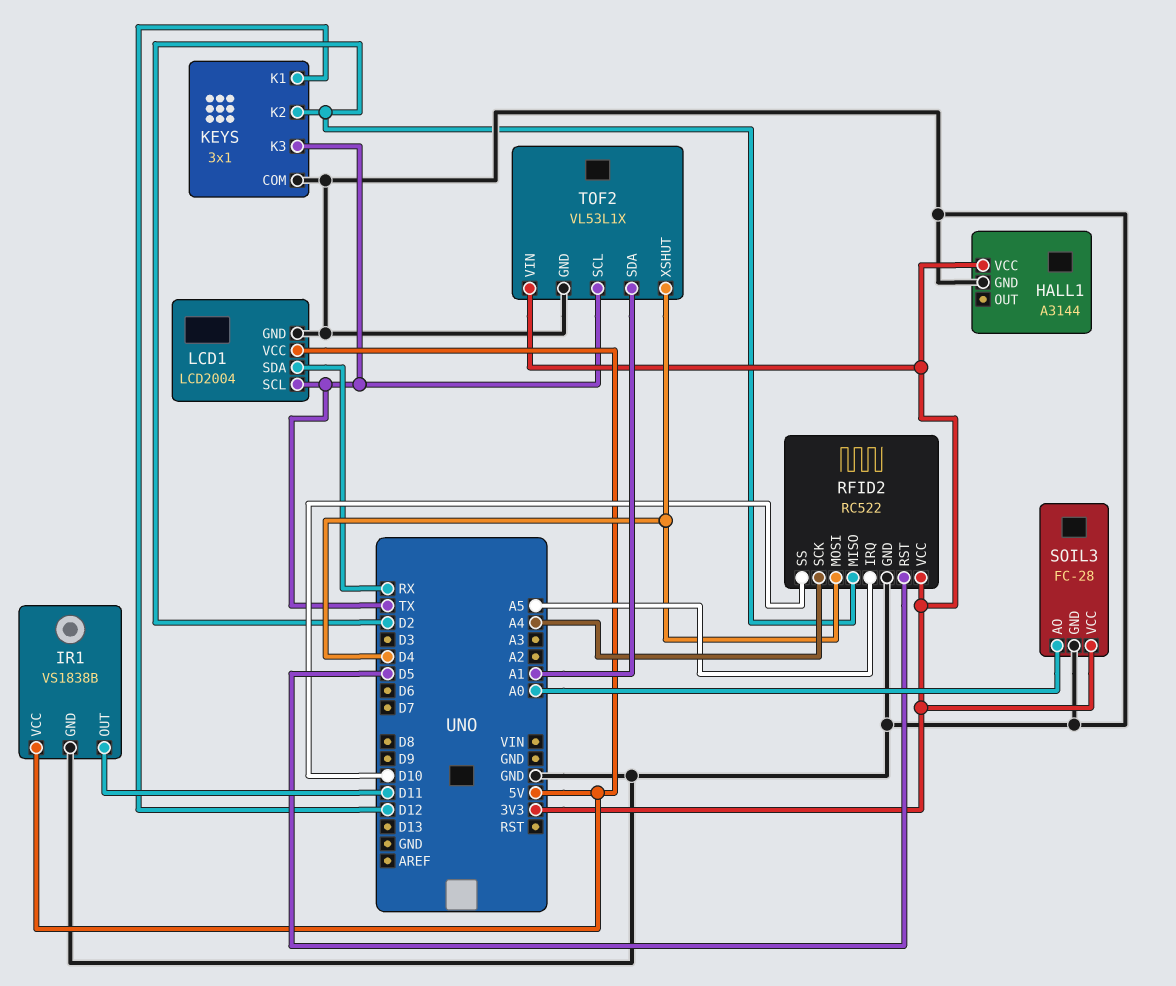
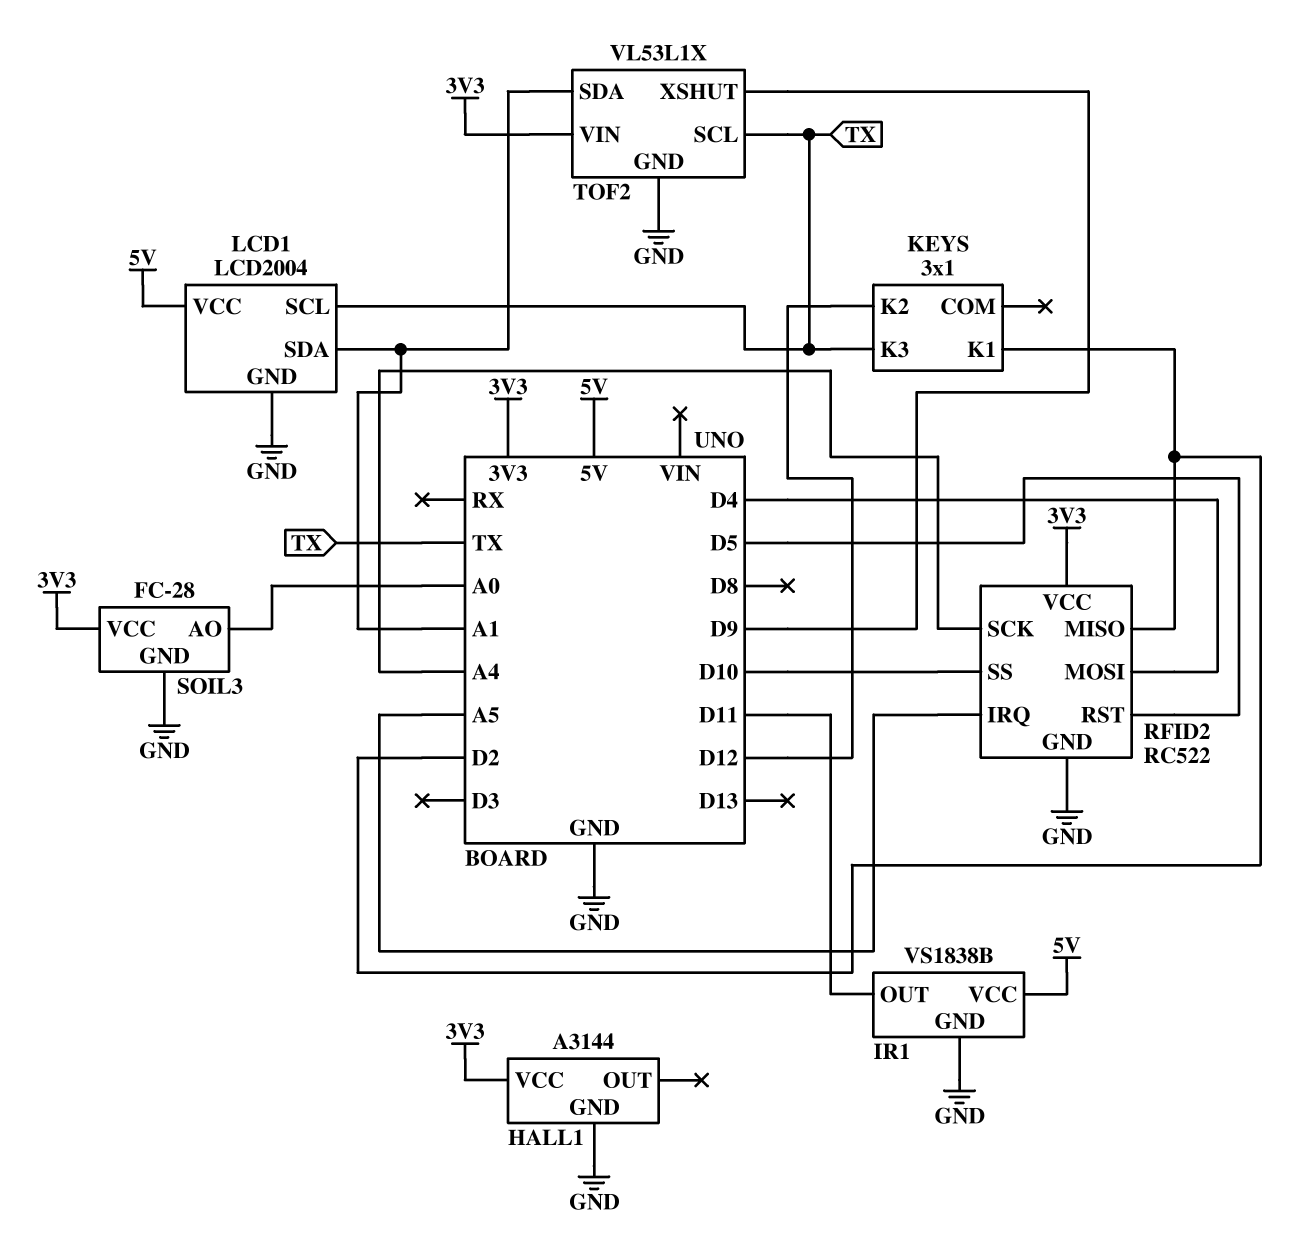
KEYS pin COM: GND -> none
KEYS pin K1: D12 -> D2
KEYS pin K2: D2 -> D12
LCD1 pin SDA: RX -> A1
TOF2 pin XSHUT: D4 -> D9

